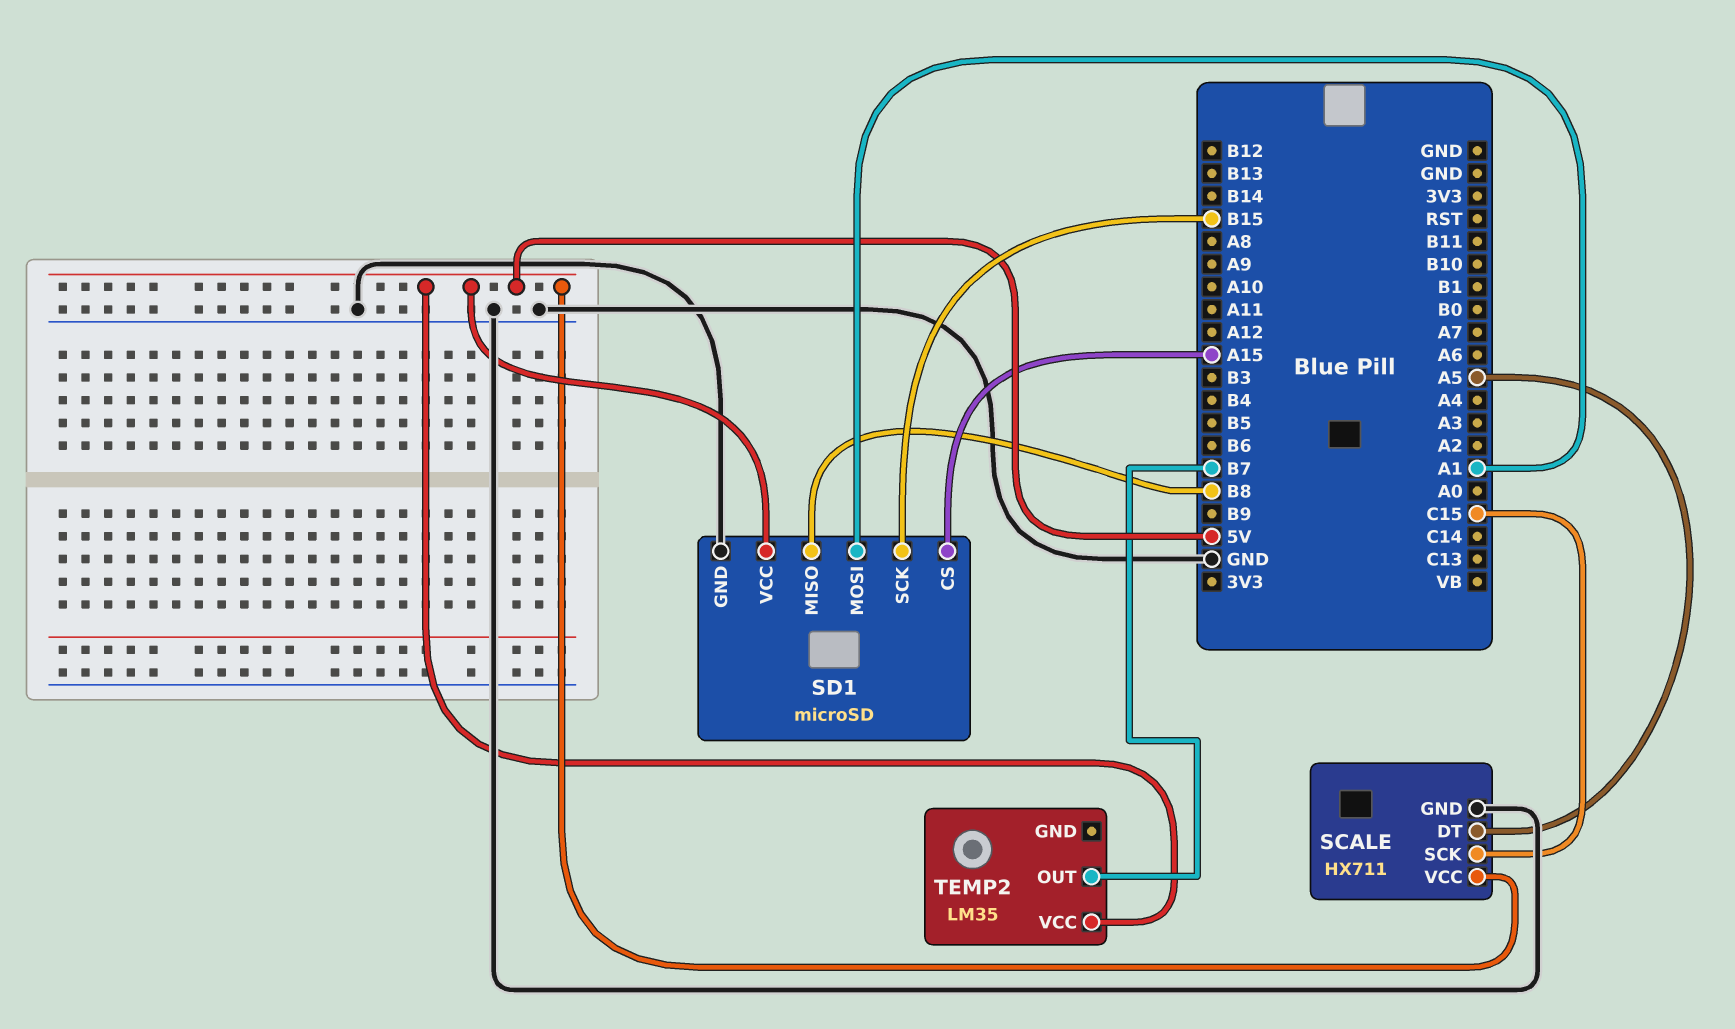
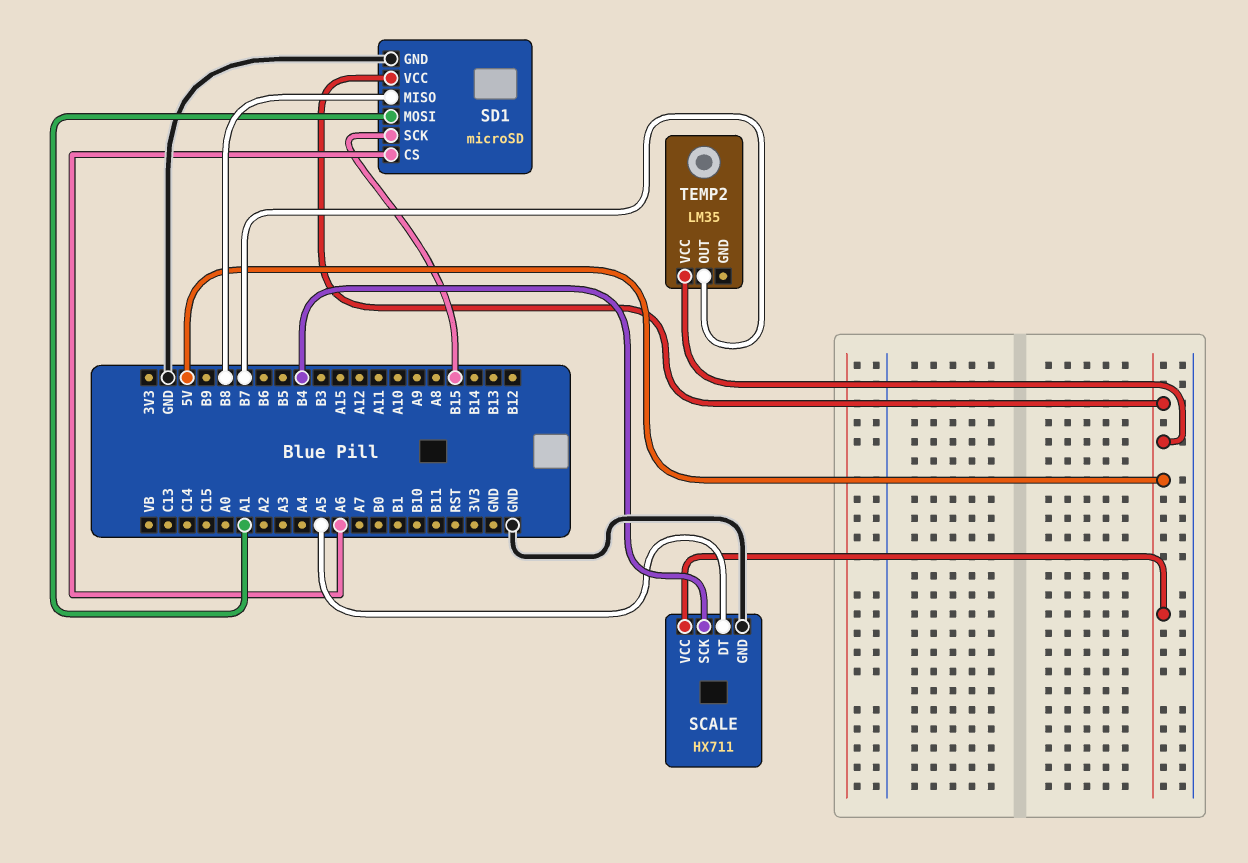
SCALE pin SCK: C15 -> B4
SD1 pin CS: A15 -> A6

